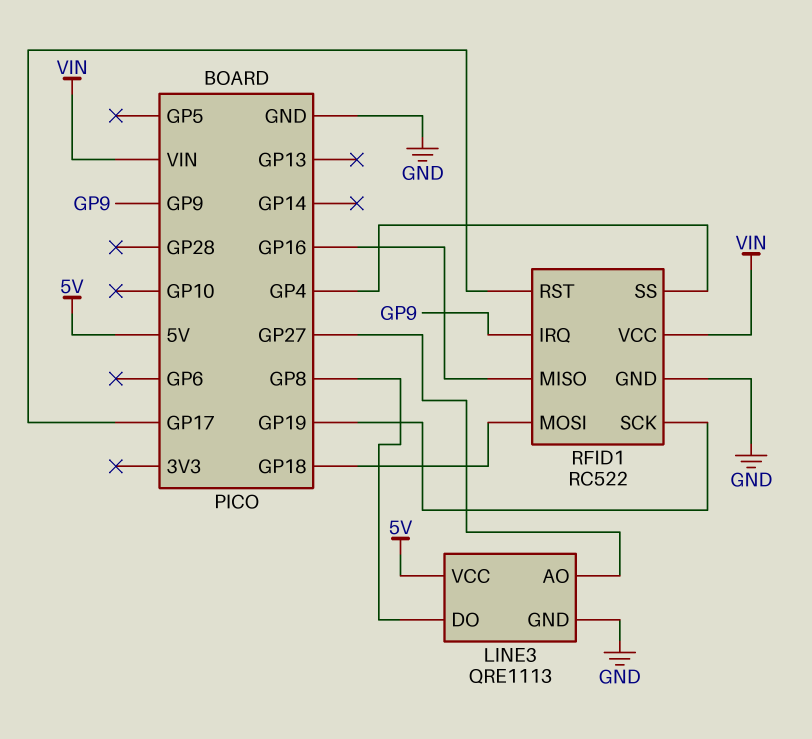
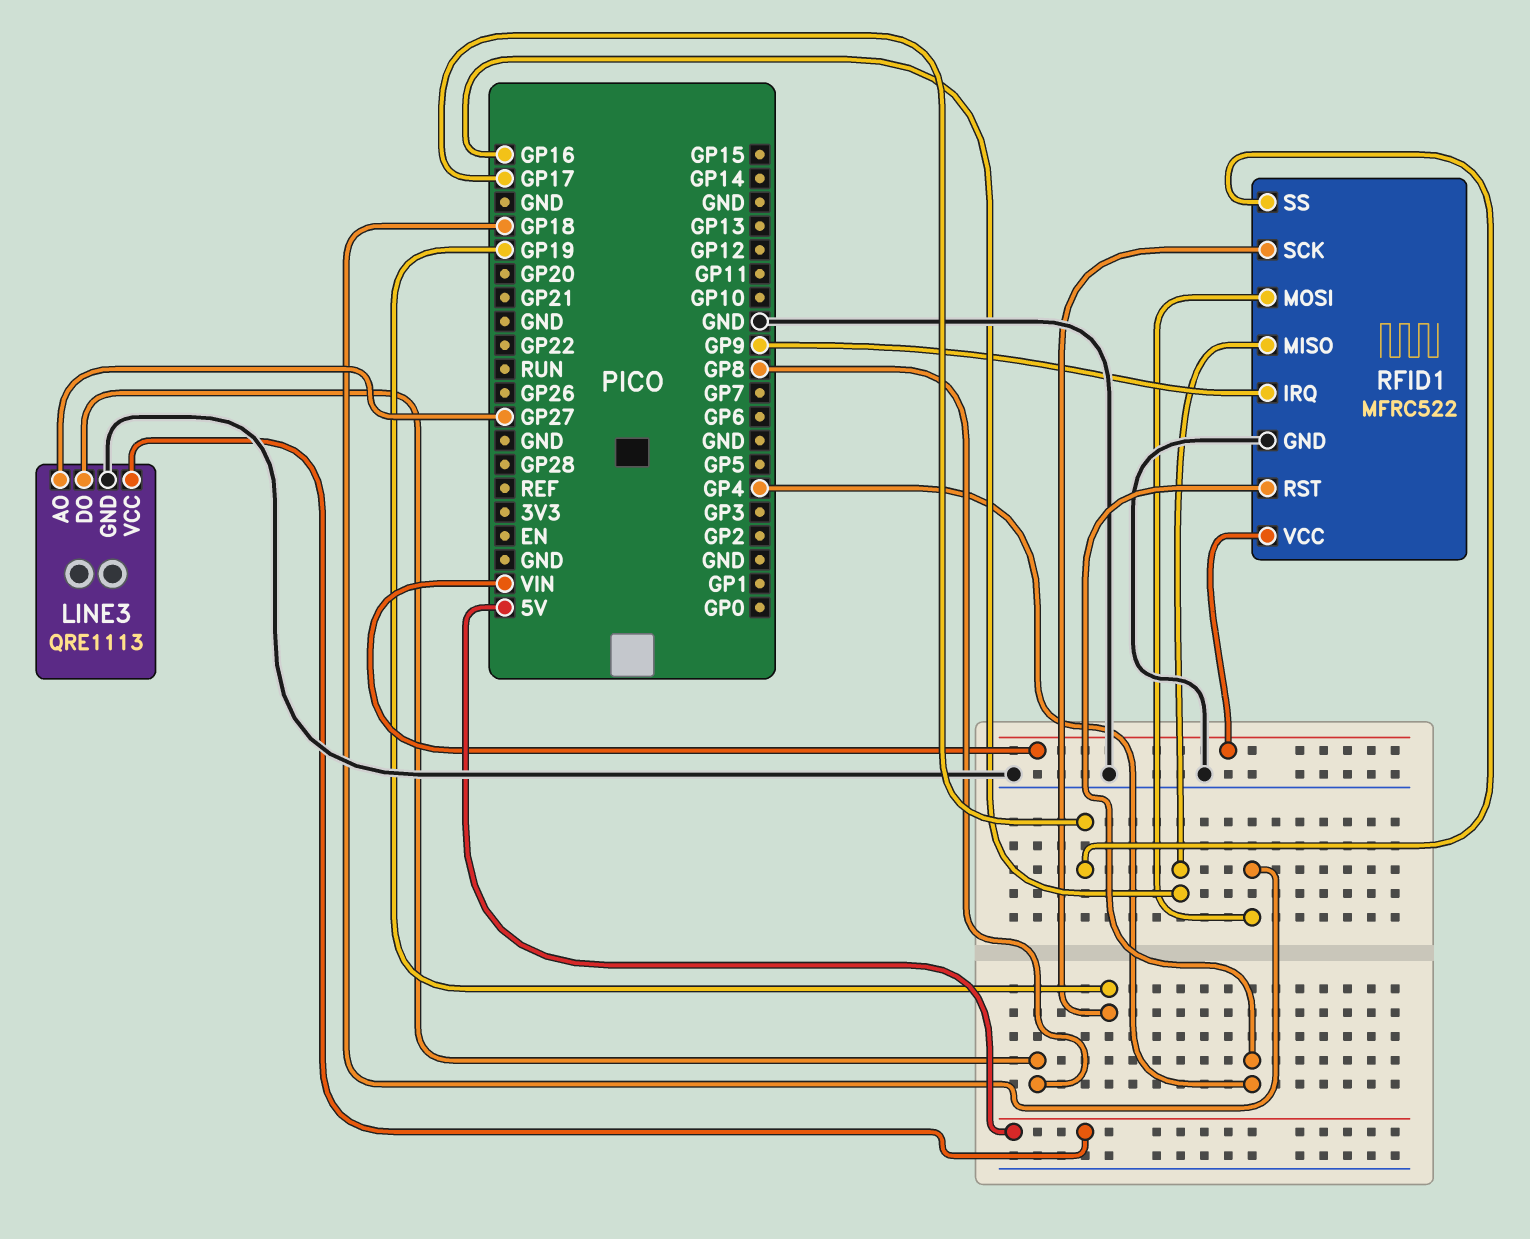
RFID1: RC522 -> MFRC522
RFID1 pin RST: GP17 -> GP4
RFID1 pin SS: GP4 -> GP17

